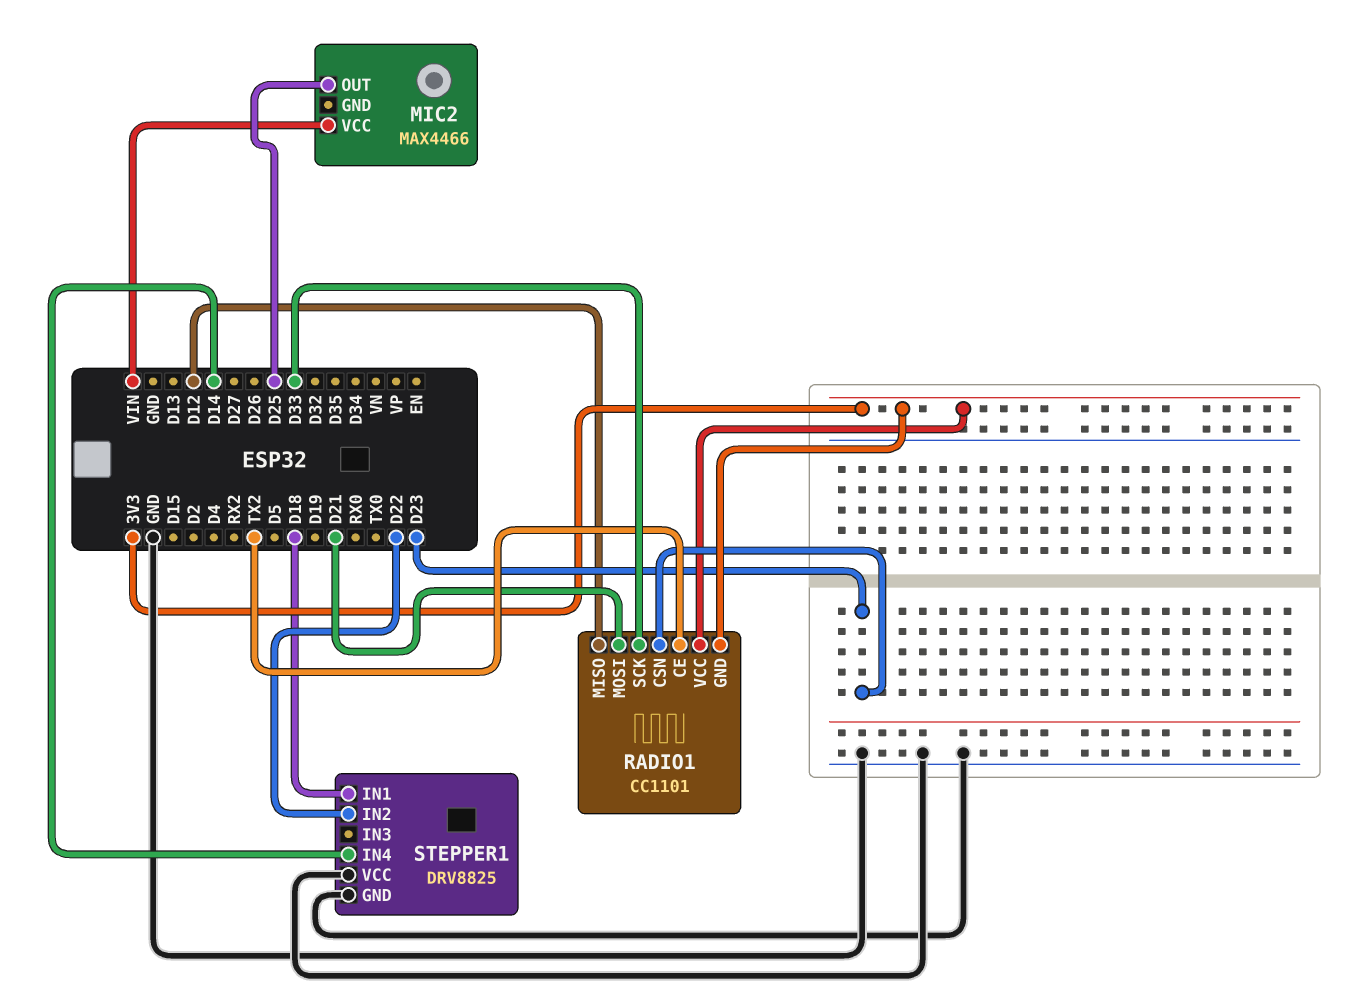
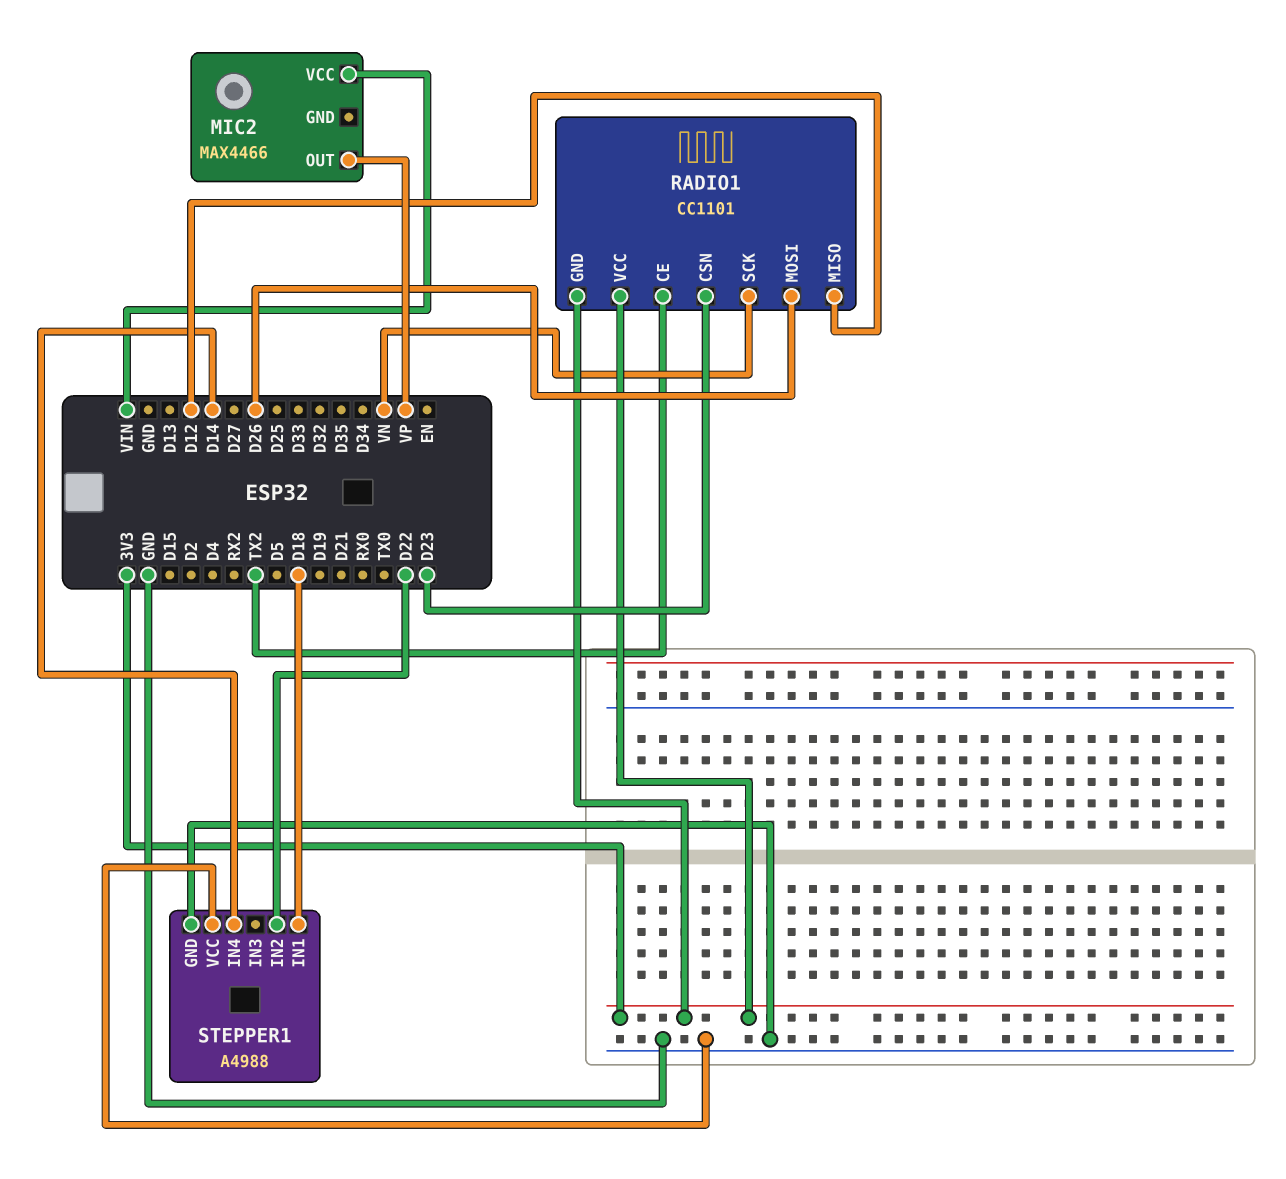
MIC2 pin OUT: D25 -> VP
RADIO1 pin MOSI: D21 -> D26
RADIO1 pin SCK: D33 -> VN
STEPPER1: DRV8825 -> A4988

